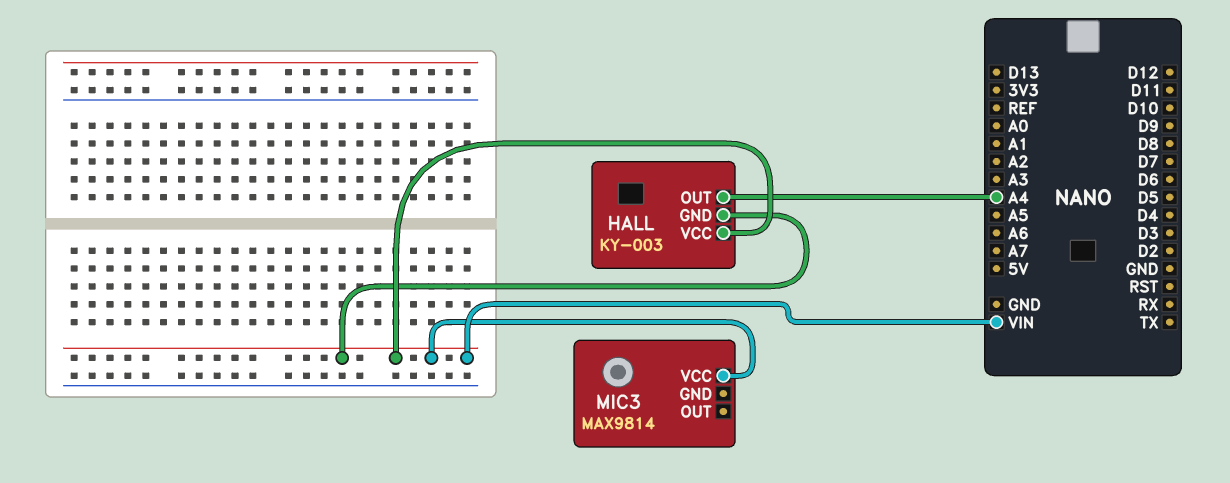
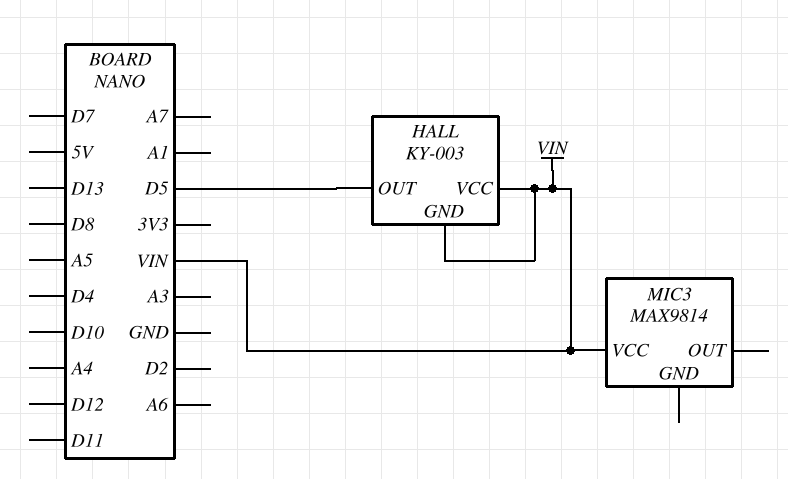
HALL pin OUT: A4 -> D5

